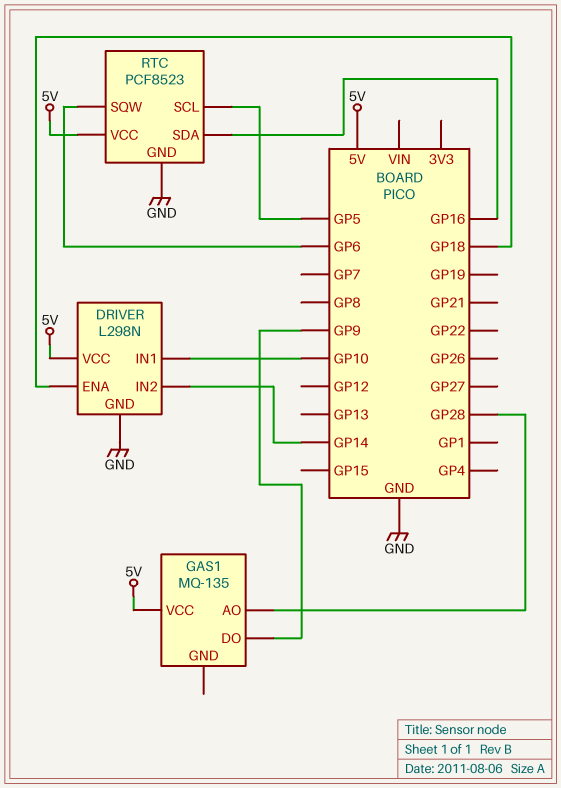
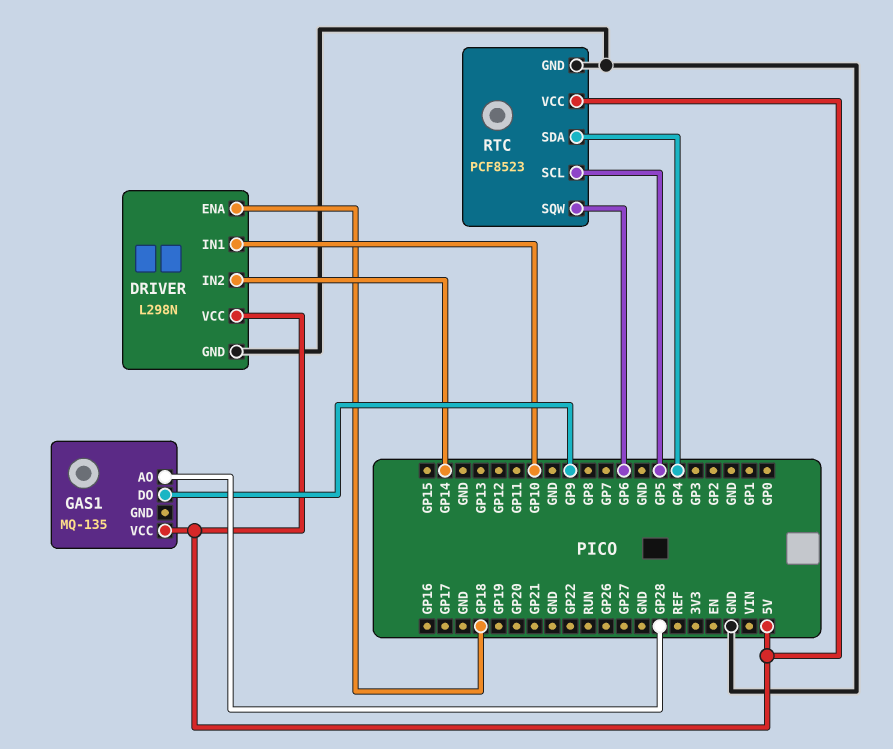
RTC pin SDA: GP16 -> GP4

